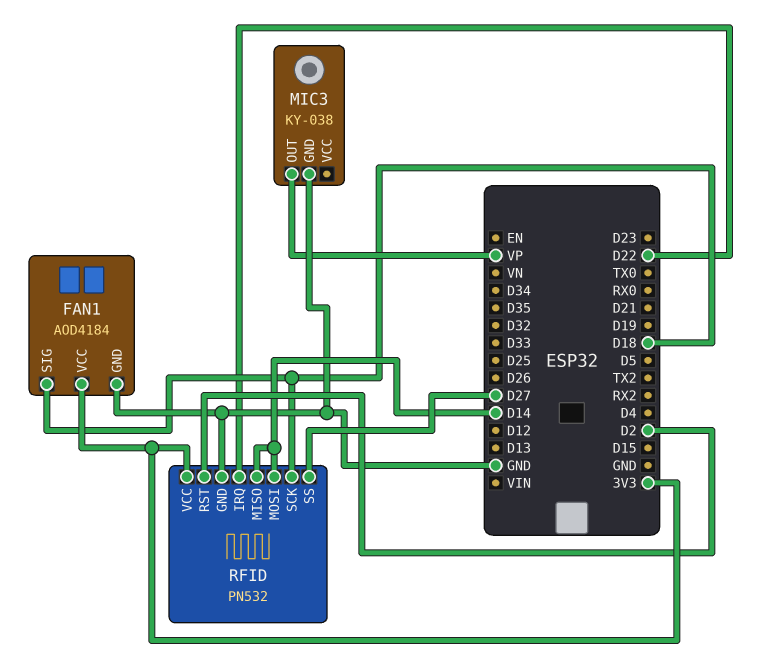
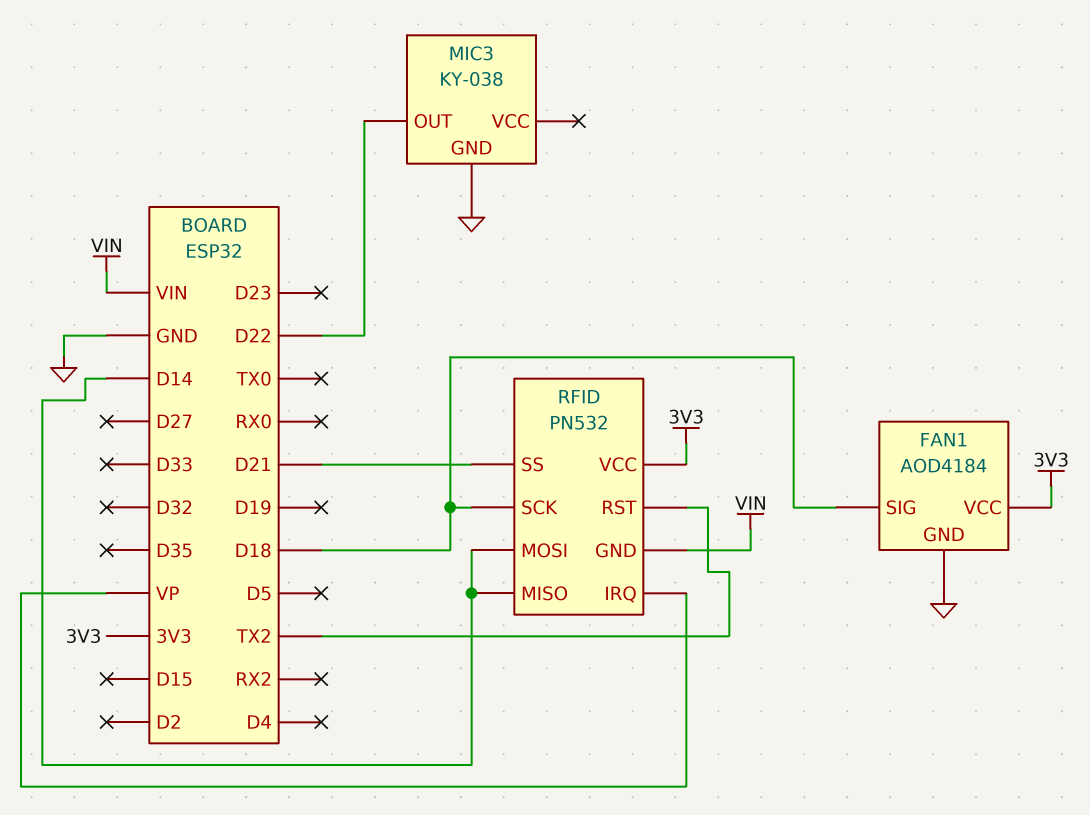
MIC3 pin OUT: VP -> D22
RFID pin GND: GND -> VIN
RFID pin IRQ: D22 -> VP
RFID pin RST: D2 -> TX2
RFID pin SS: D27 -> D21

